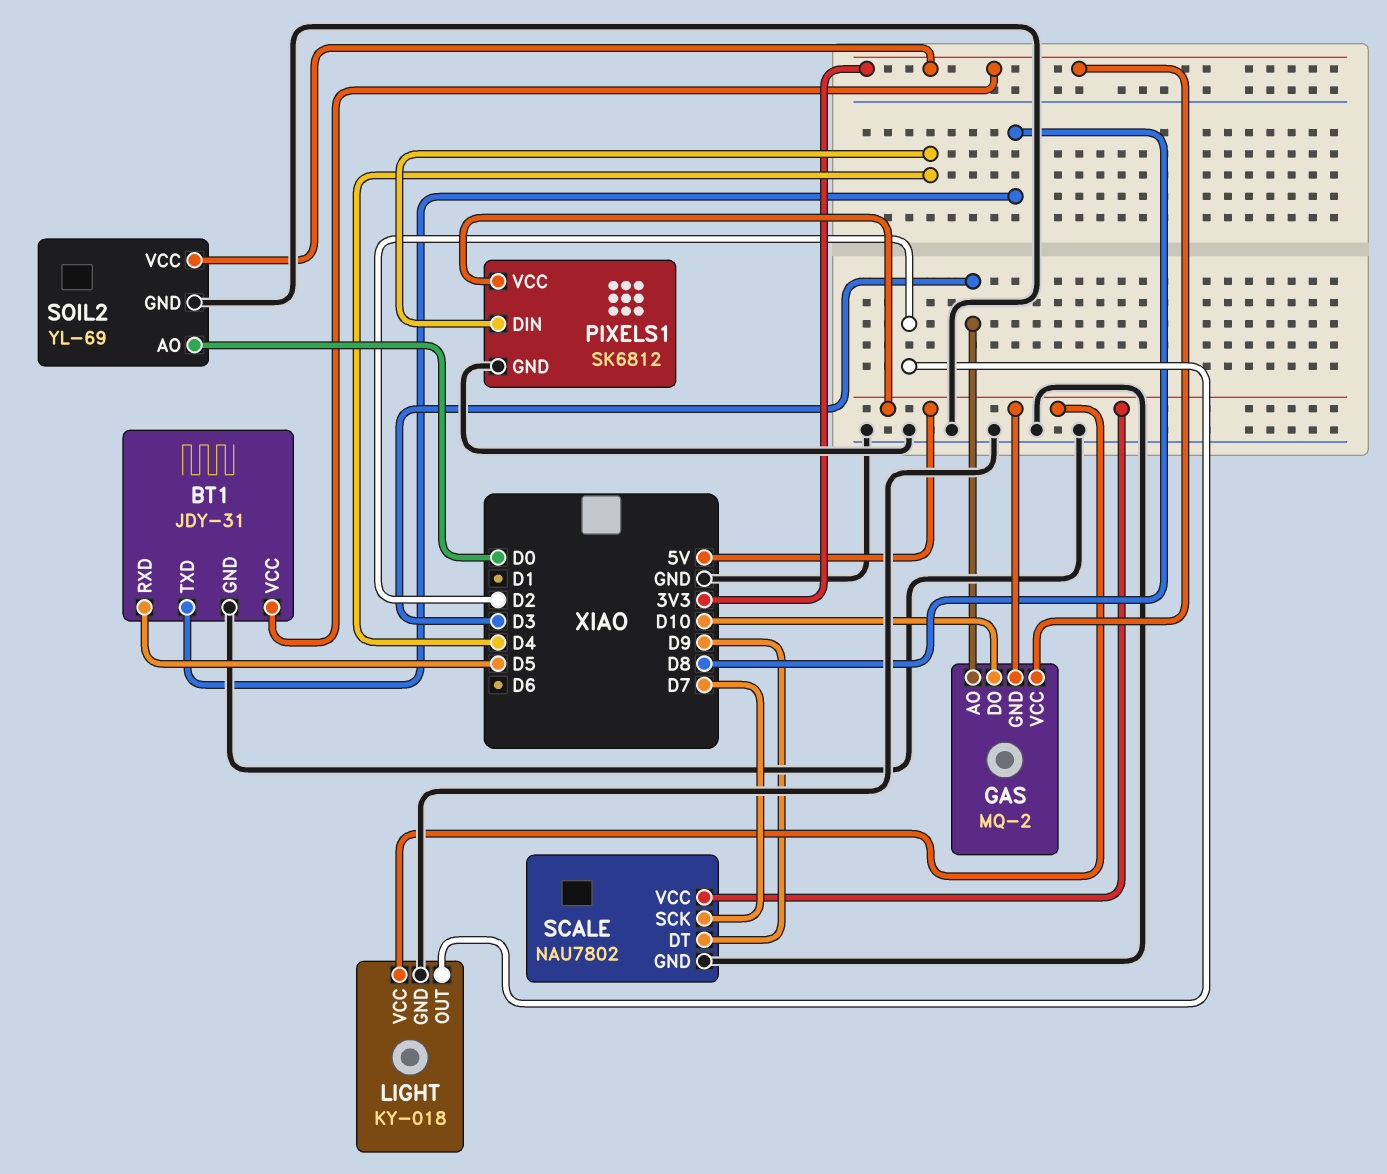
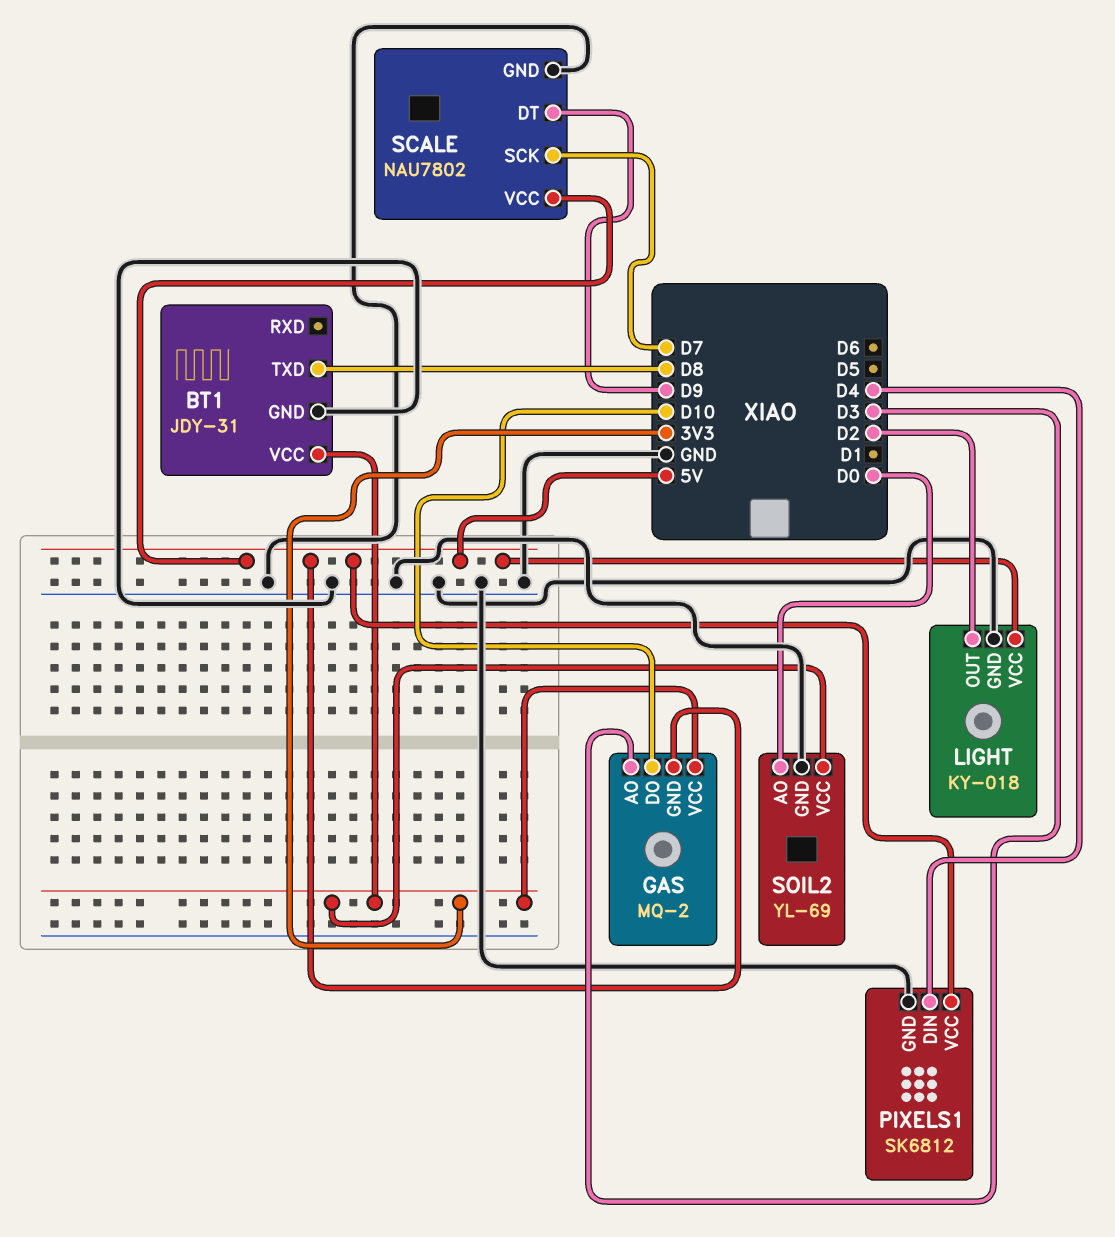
BT1 pin RXD: D5 -> none

